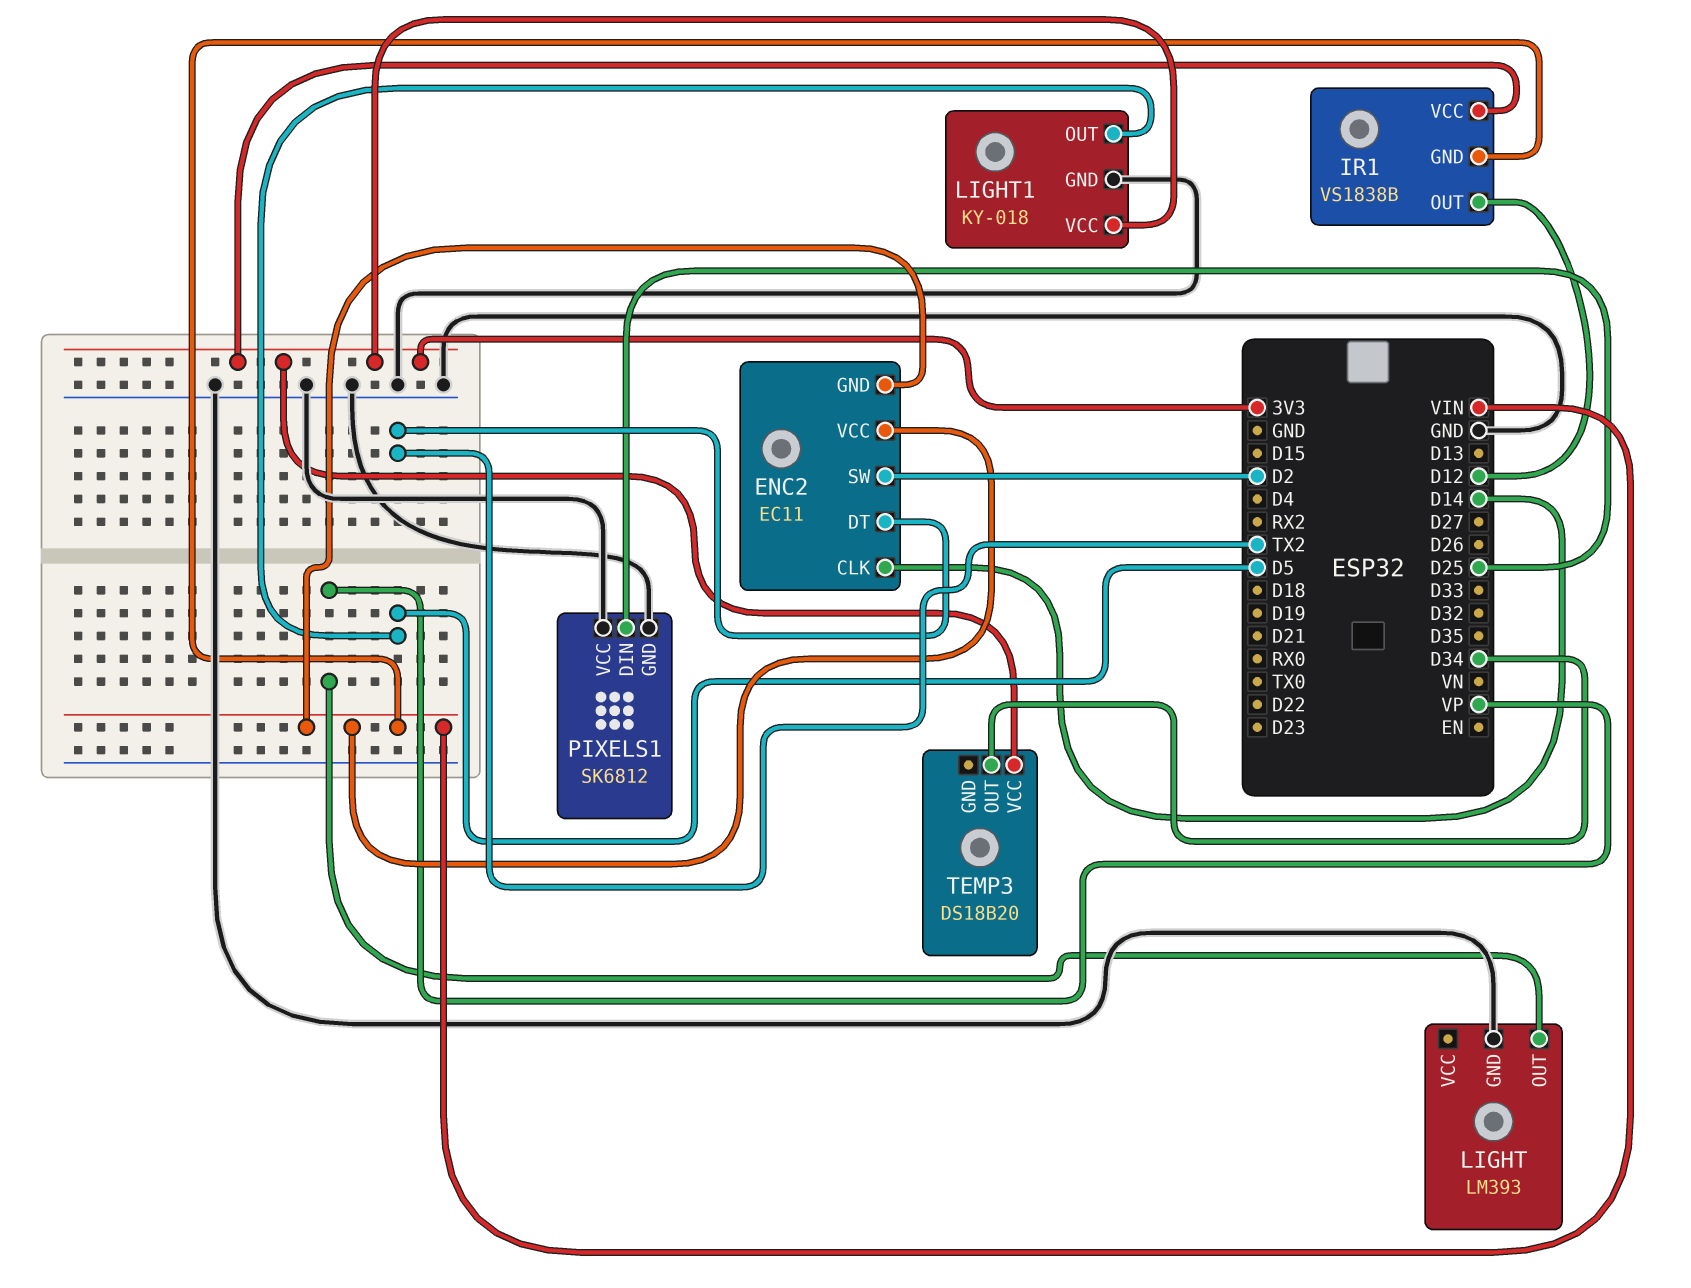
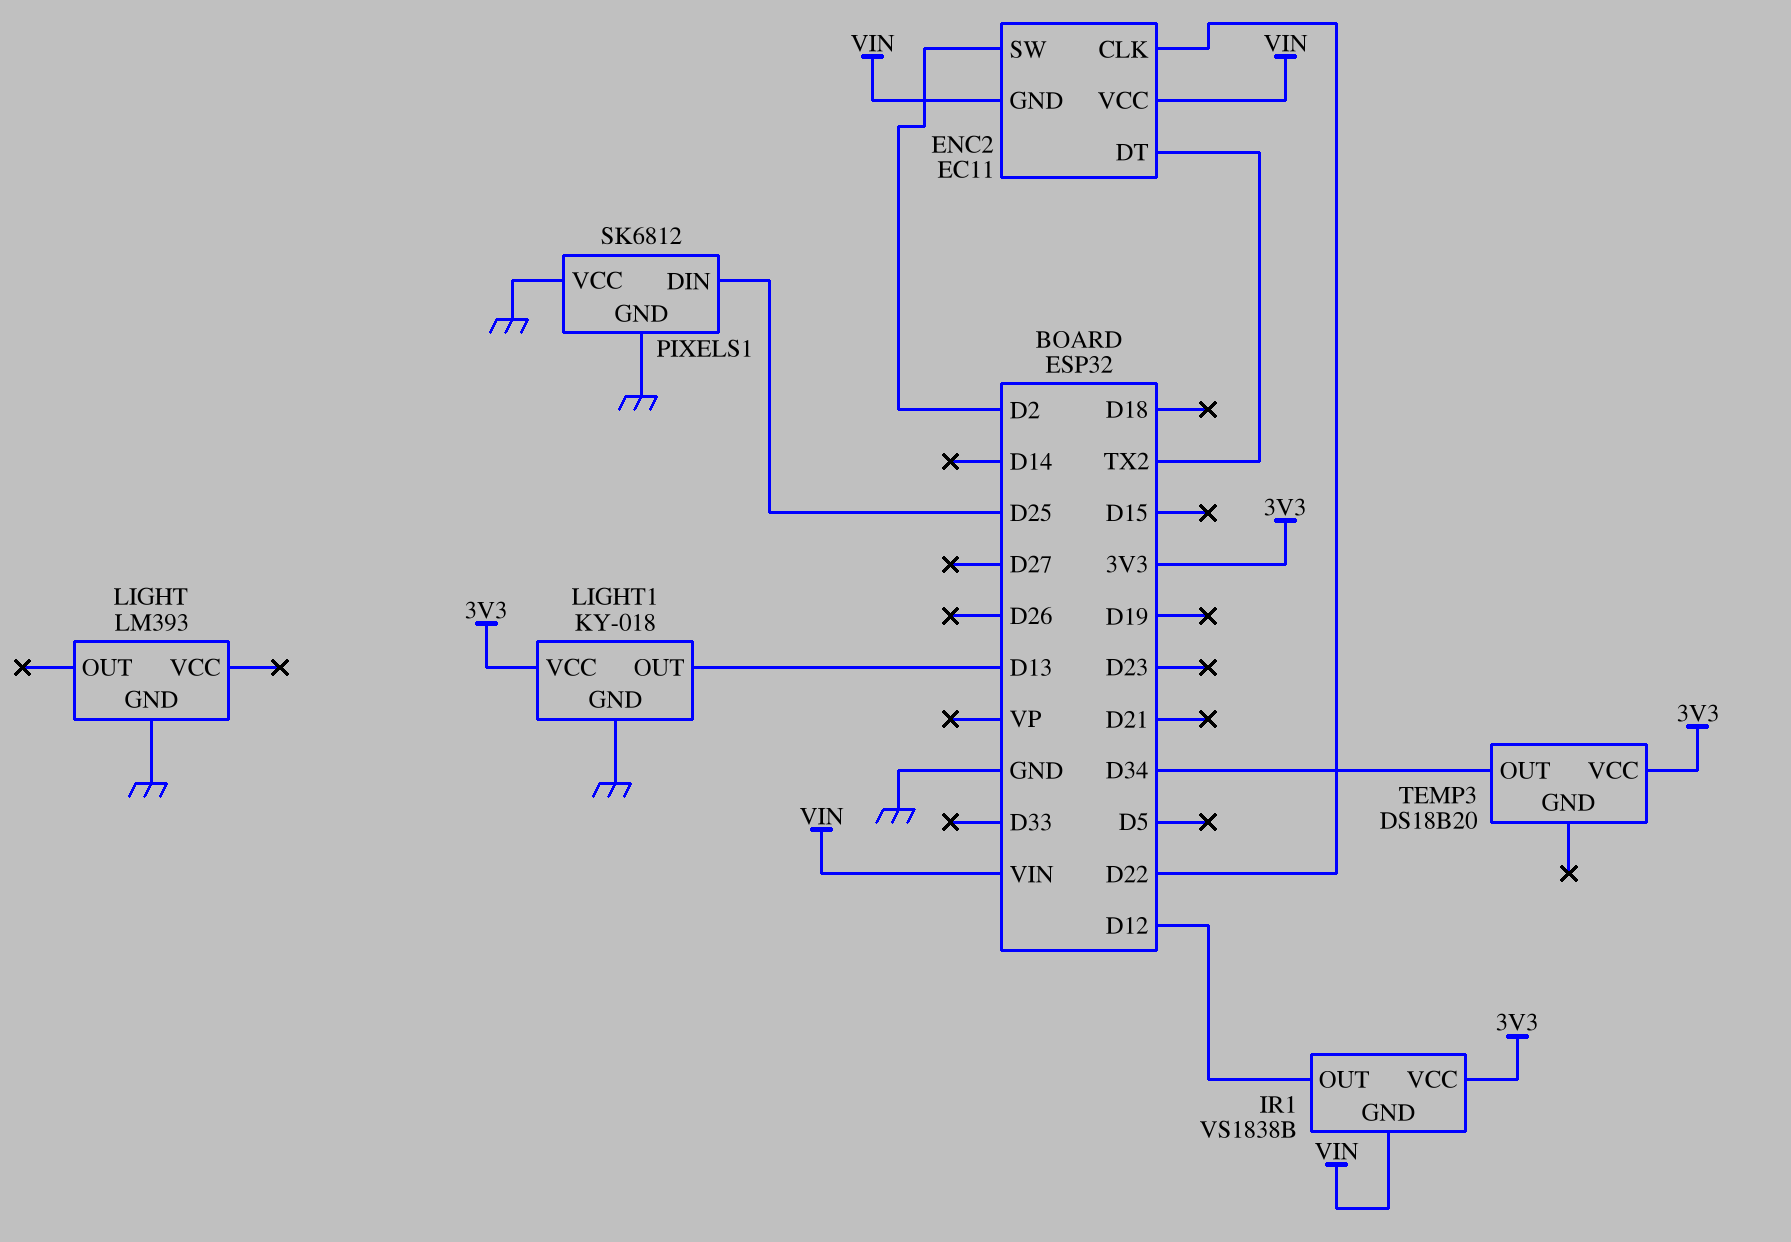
ENC2 pin CLK: D14 -> D22
LIGHT pin OUT: VP -> none
LIGHT1 pin OUT: D5 -> D13

